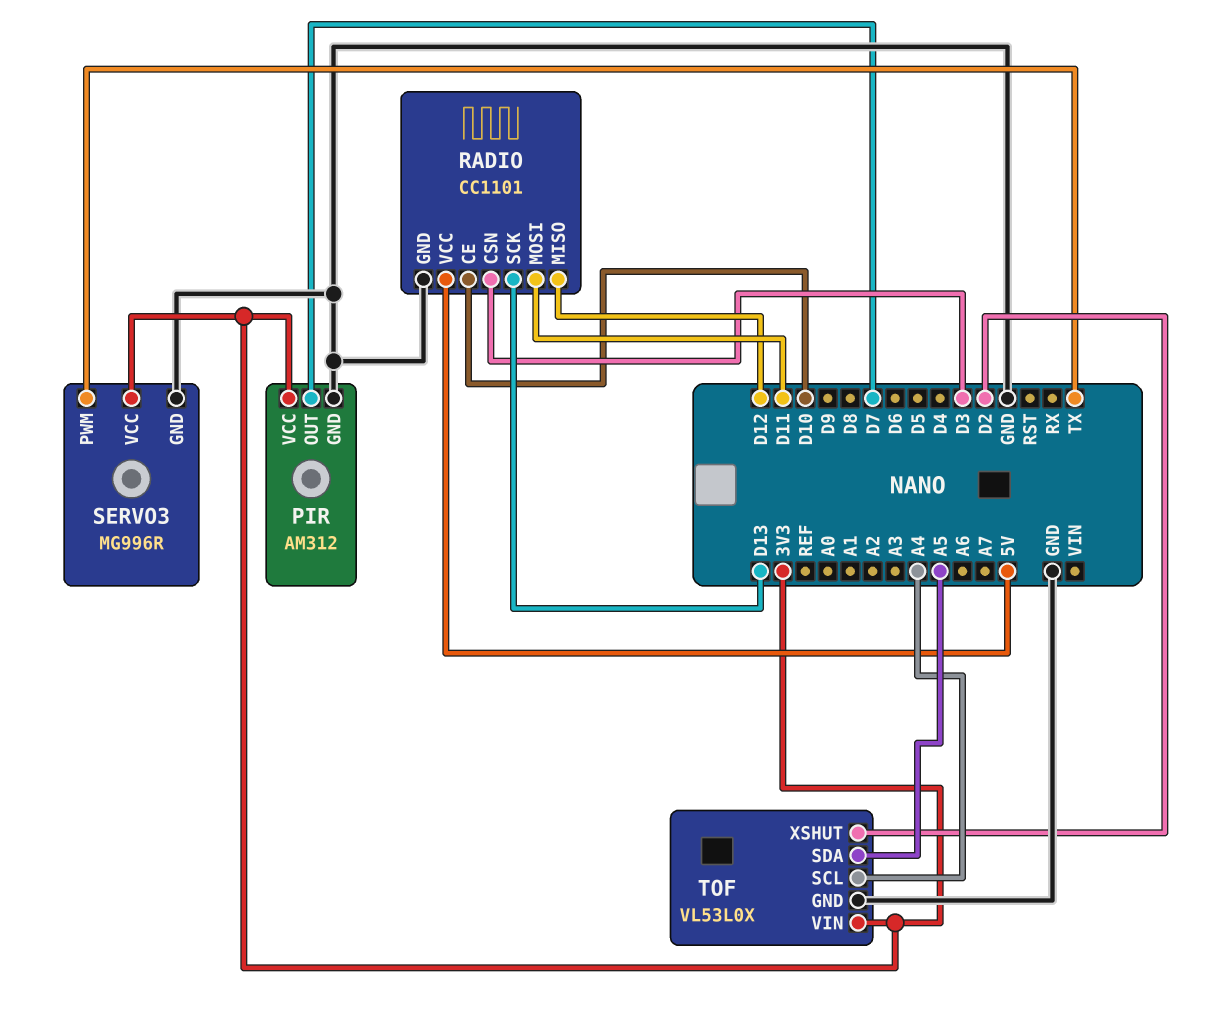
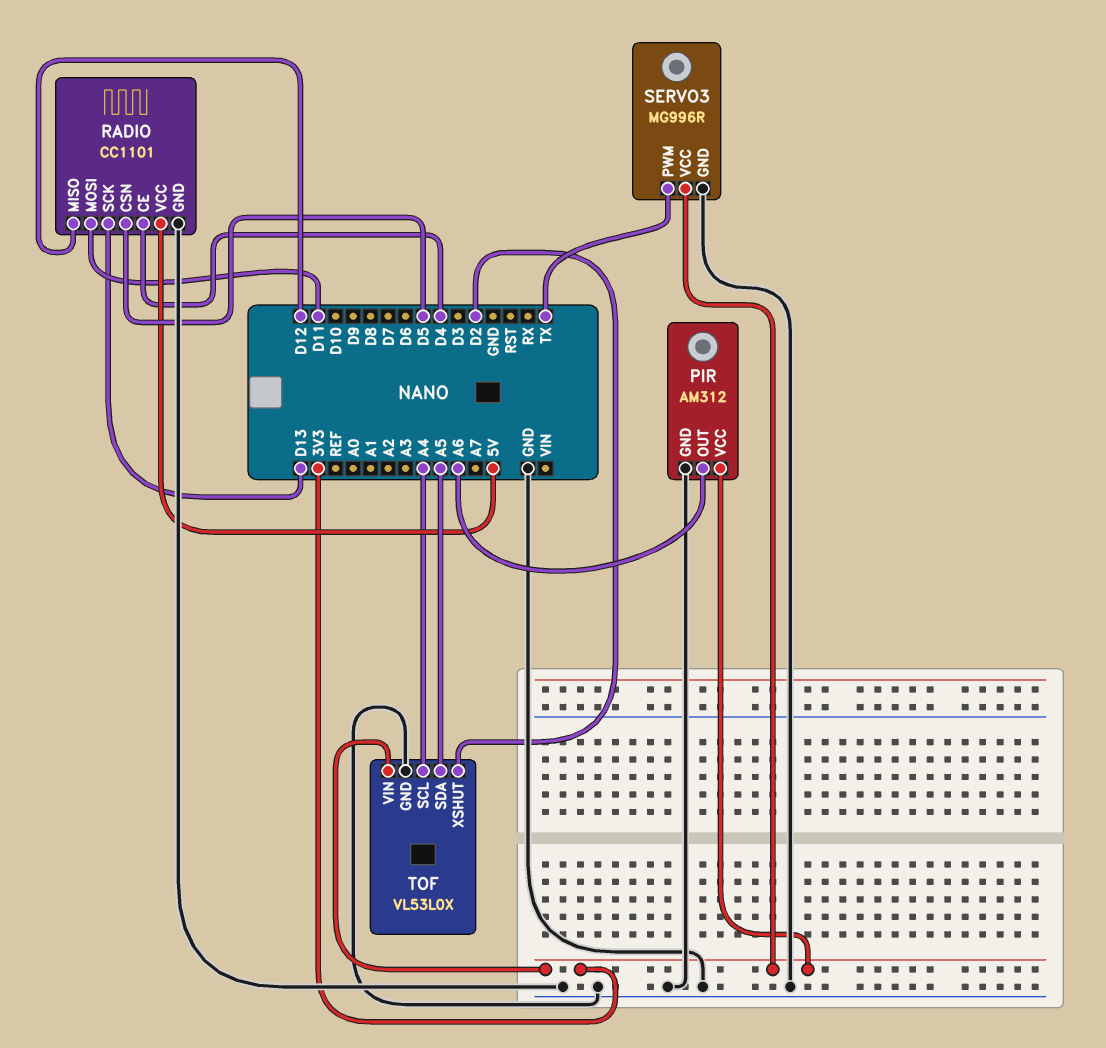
PIR pin OUT: D7 -> A6
RADIO pin CE: D10 -> D4
RADIO pin CSN: D3 -> D5

